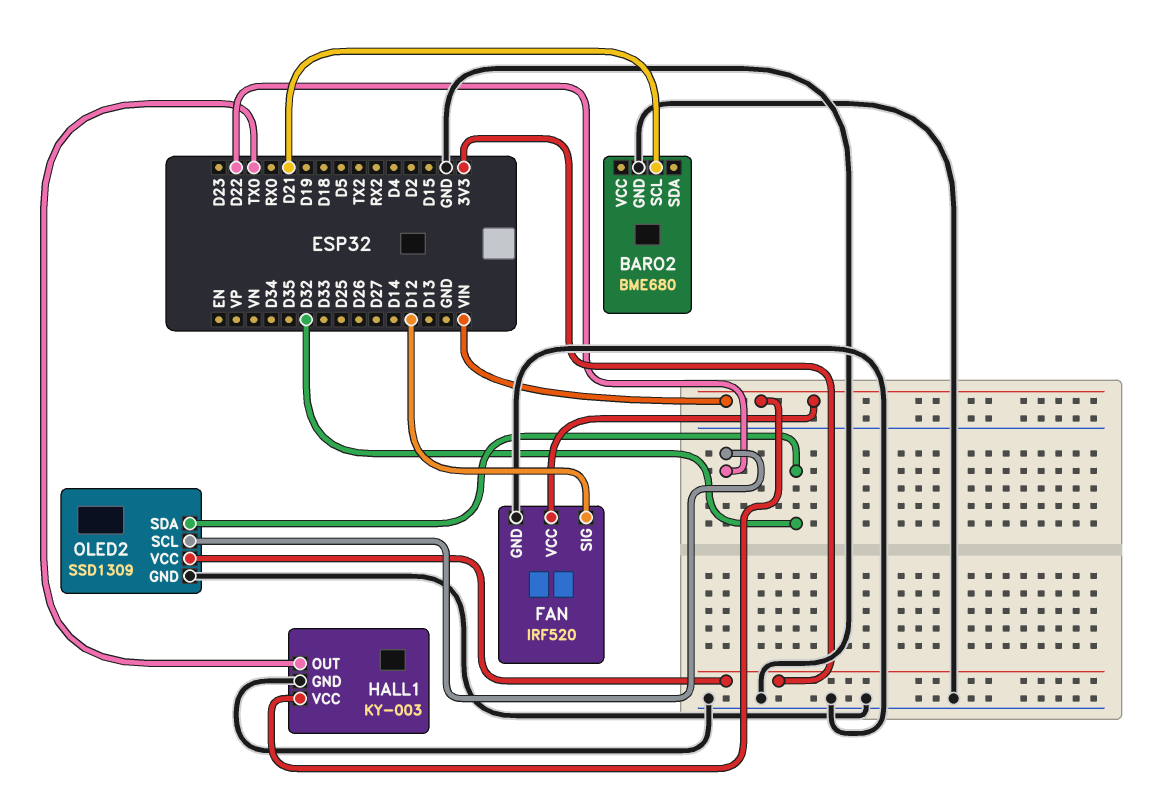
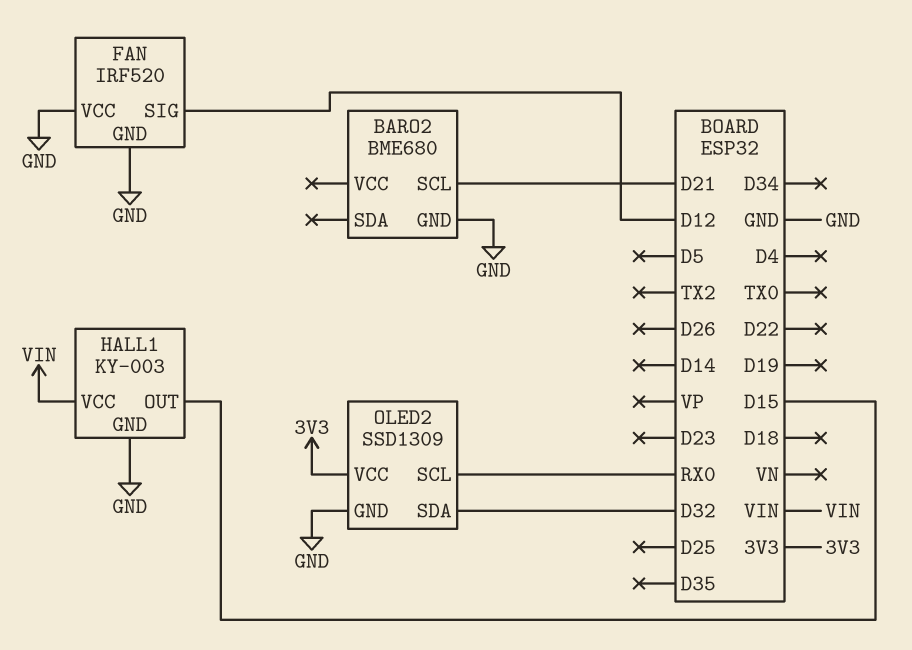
FAN pin VCC: VIN -> GND
HALL1 pin OUT: TX0 -> D15
OLED2 pin SCL: D22 -> RX0

